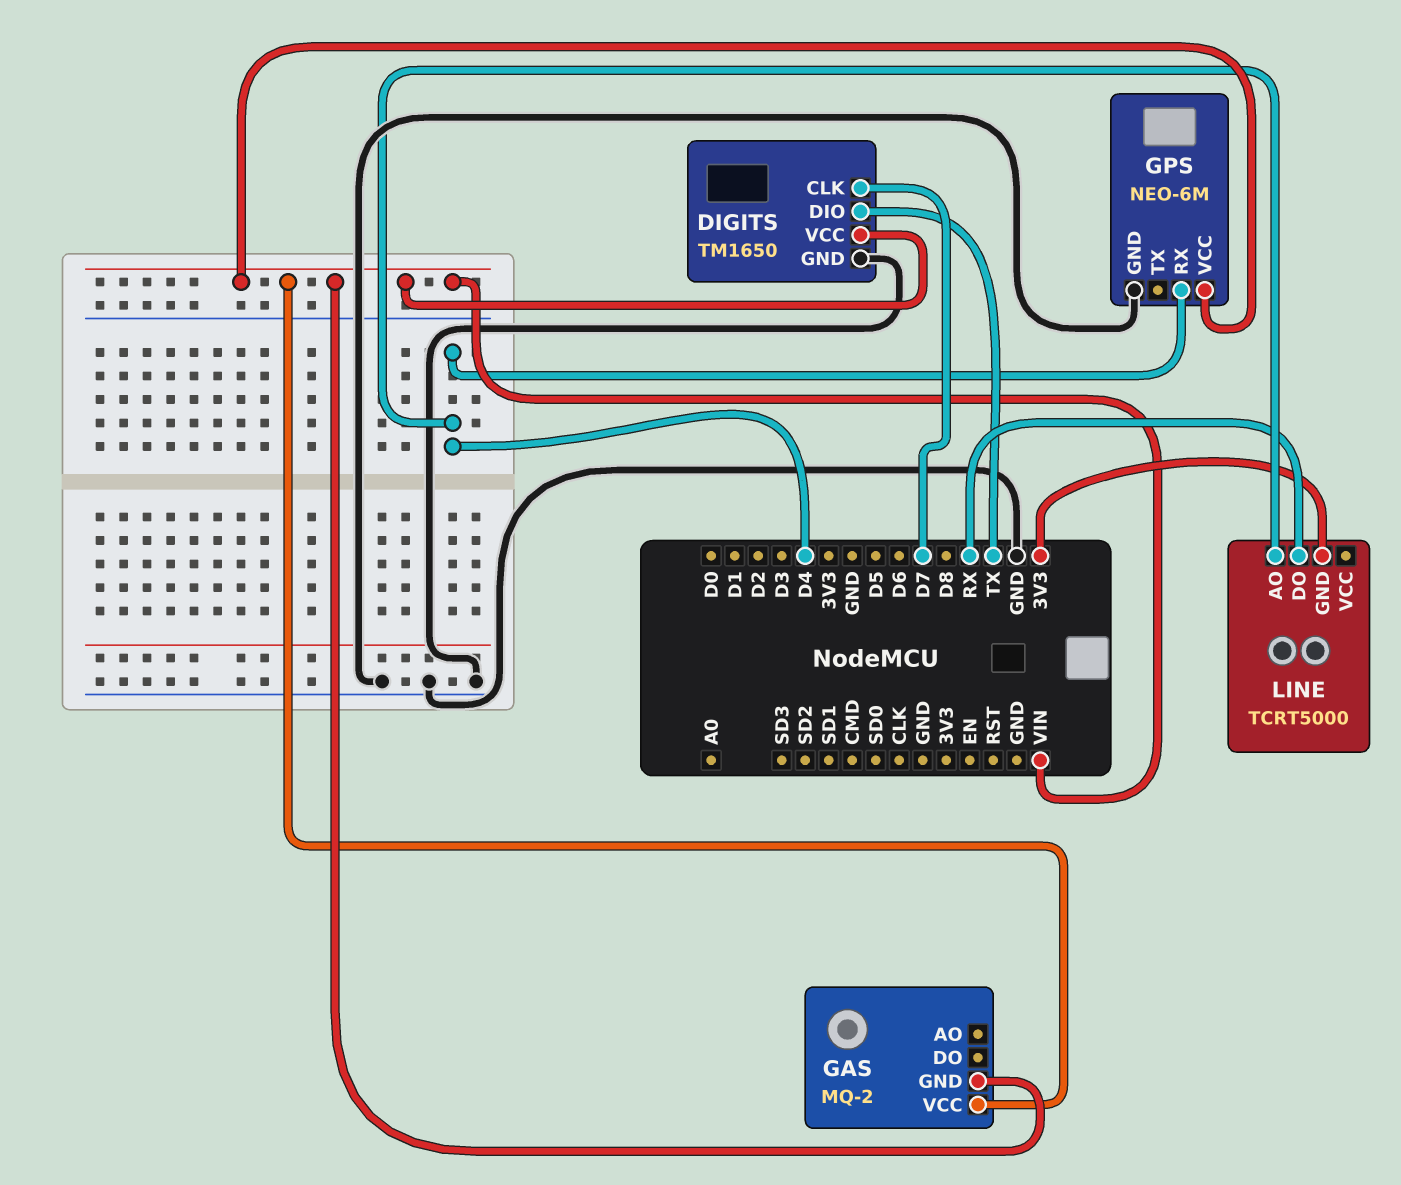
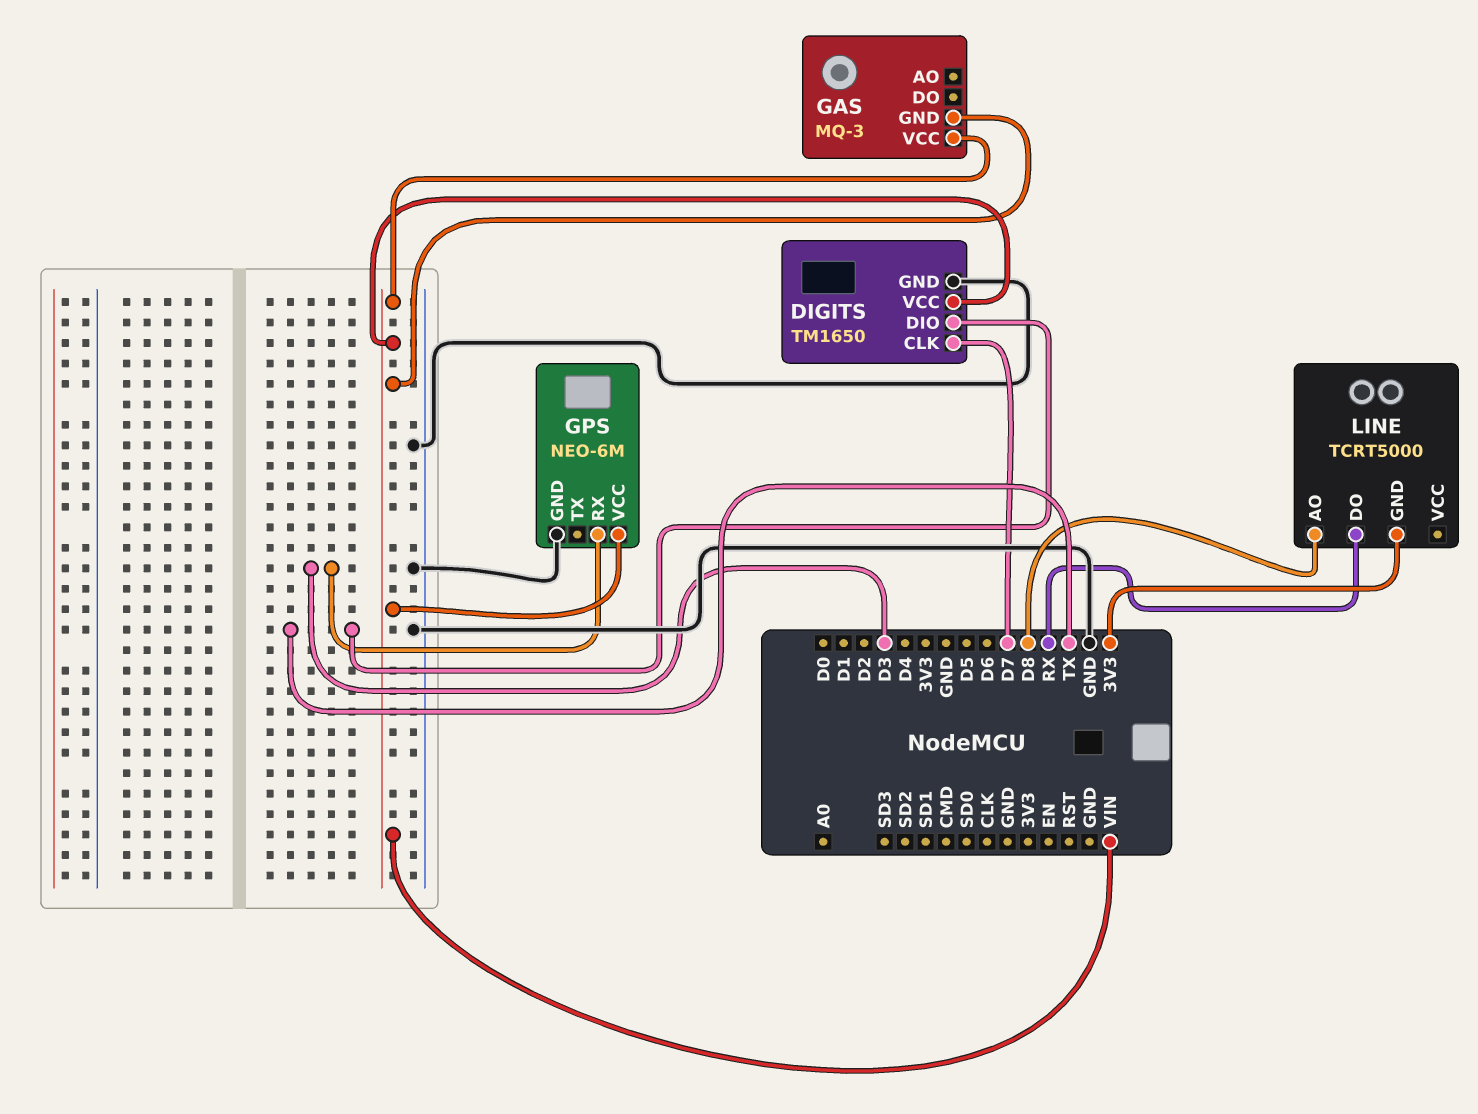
GAS: MQ-2 -> MQ-3
GPS pin RX: D4 -> D3
LINE pin AO: D4 -> D8

